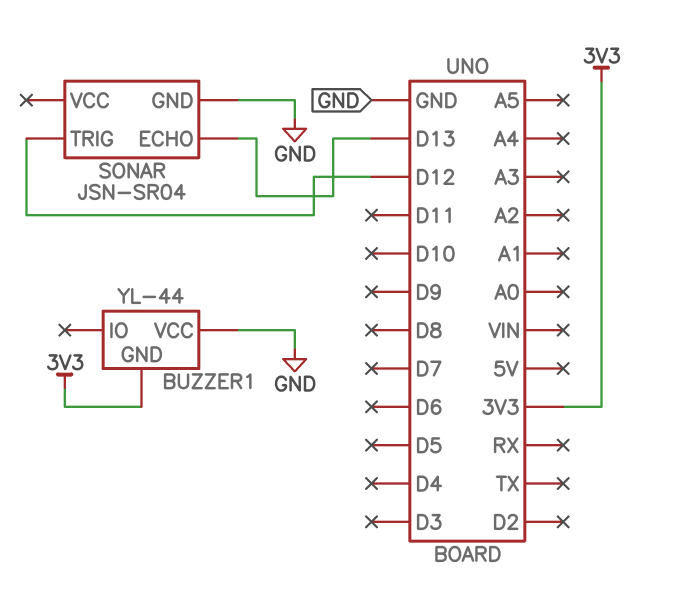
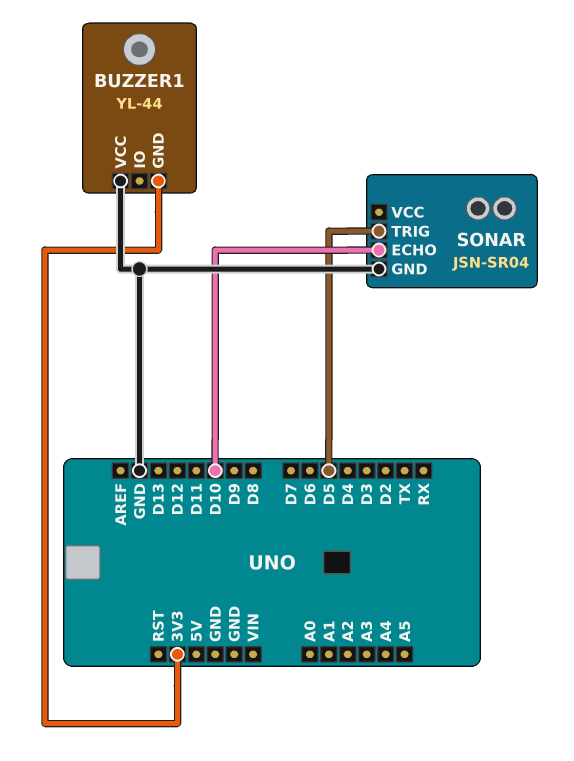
SONAR pin ECHO: D13 -> D10
SONAR pin TRIG: D12 -> D5

